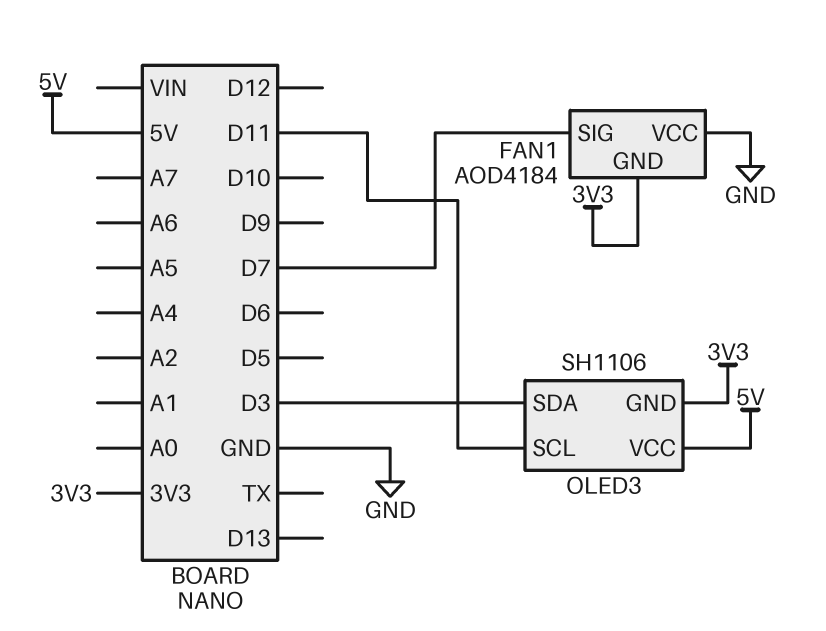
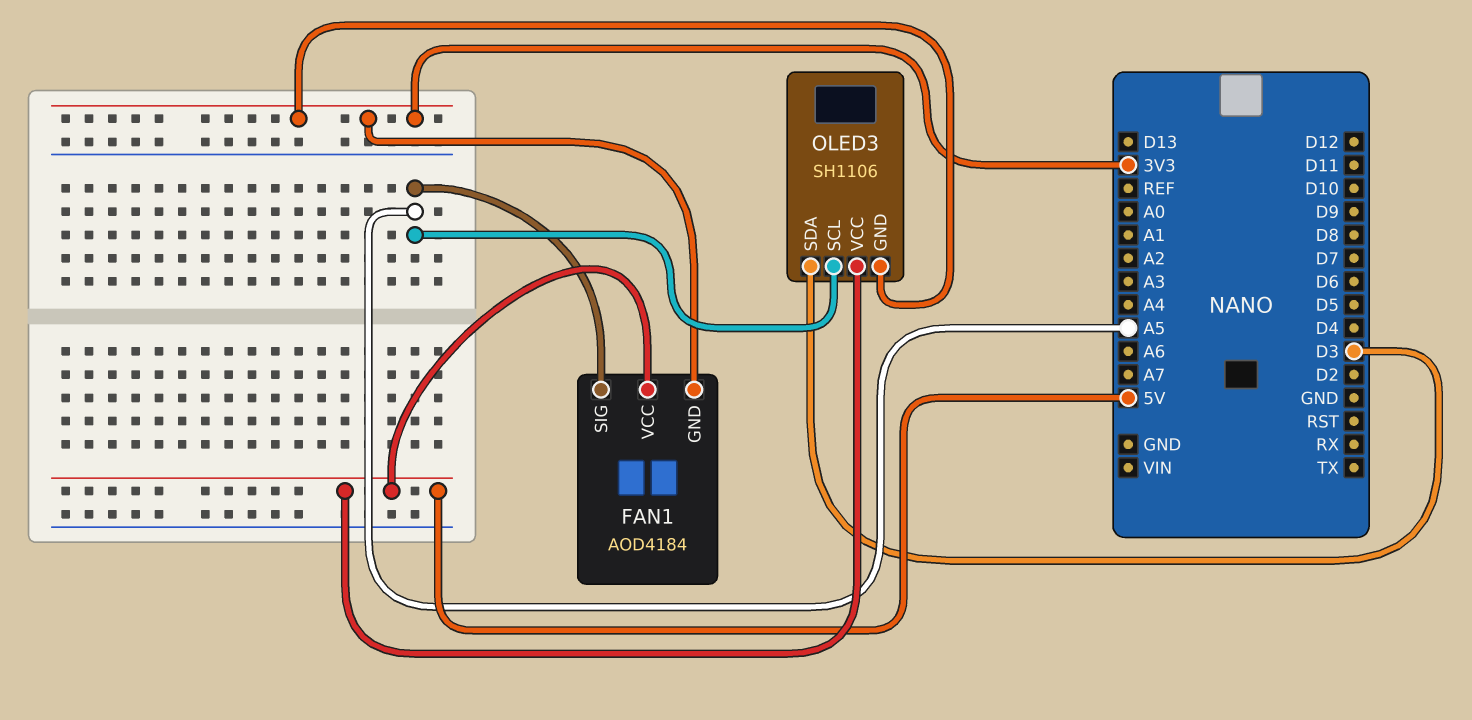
FAN1 pin SIG: D7 -> A5
FAN1 pin VCC: GND -> 5V
OLED3 pin SCL: D11 -> A5

